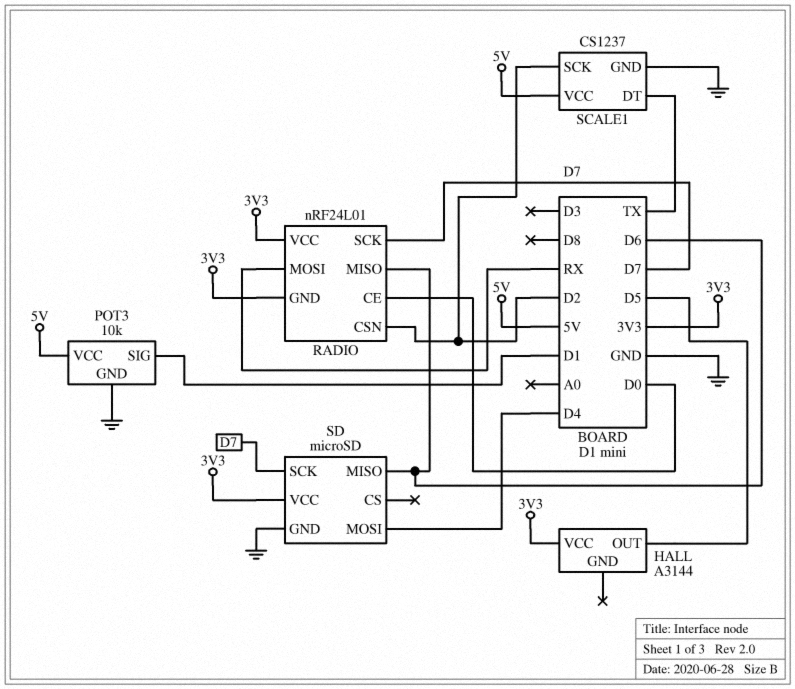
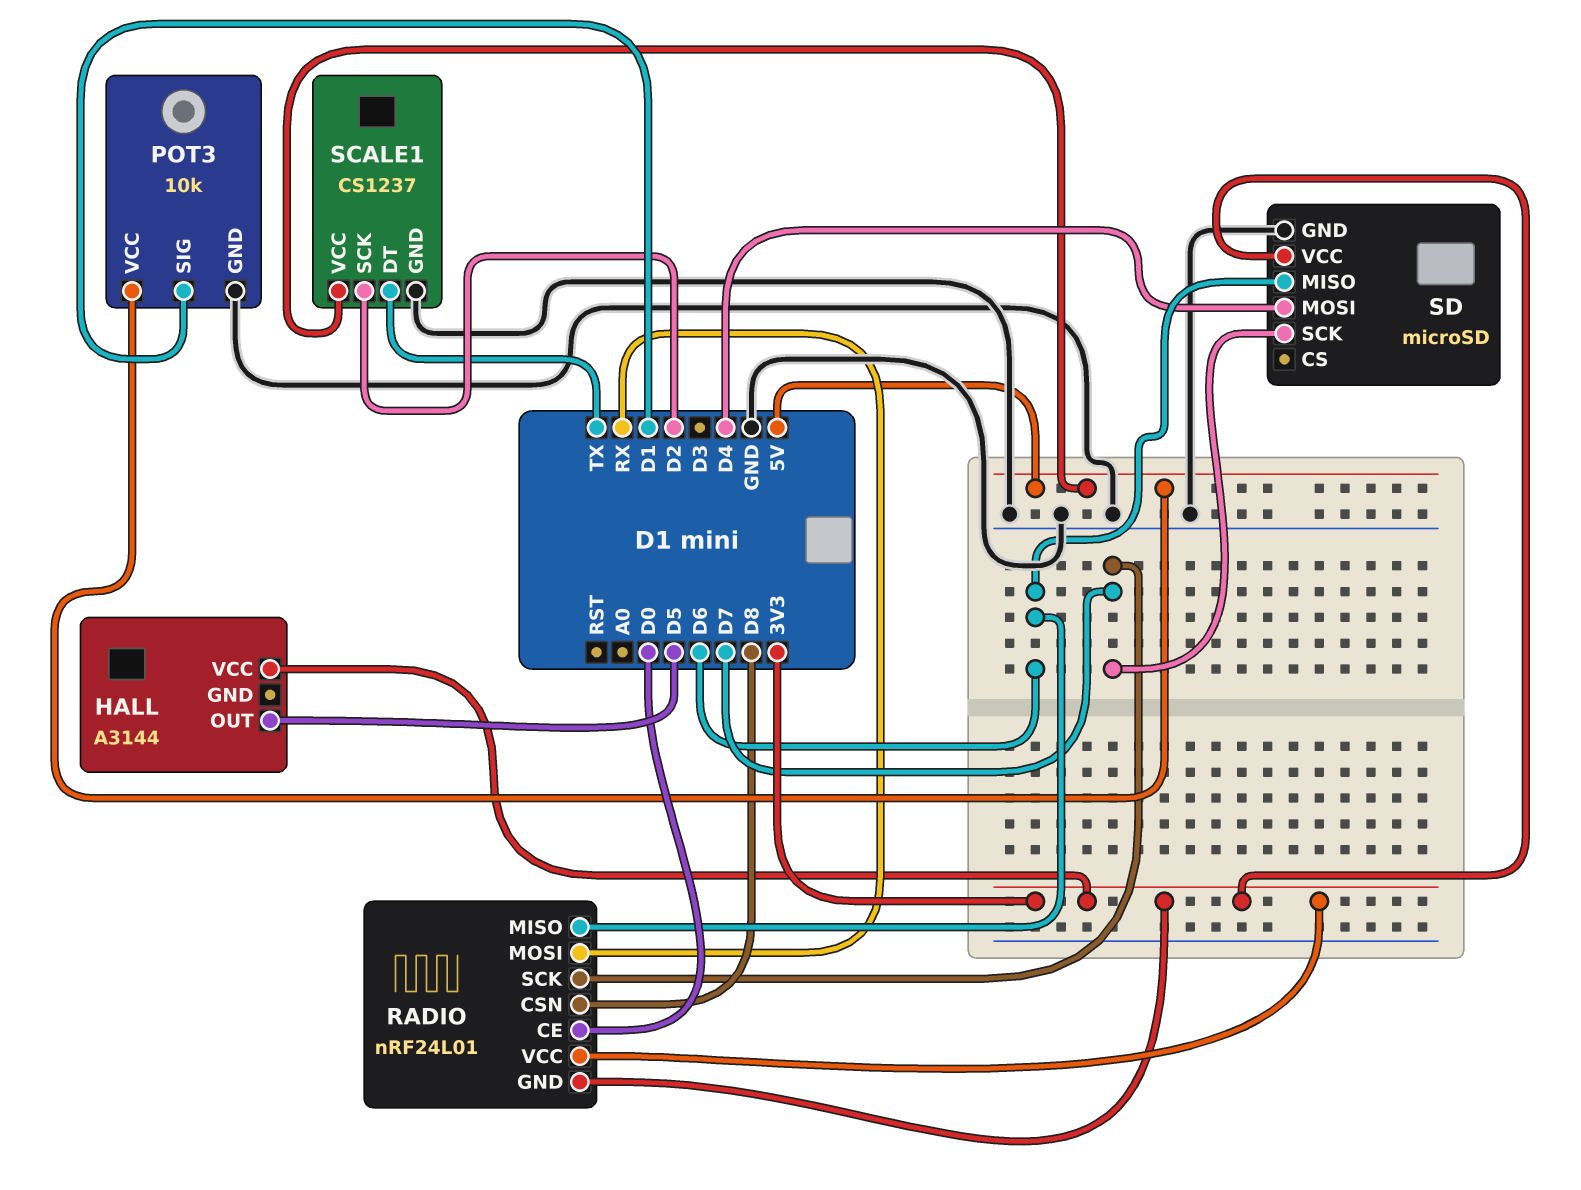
RADIO pin CSN: D2 -> D8

